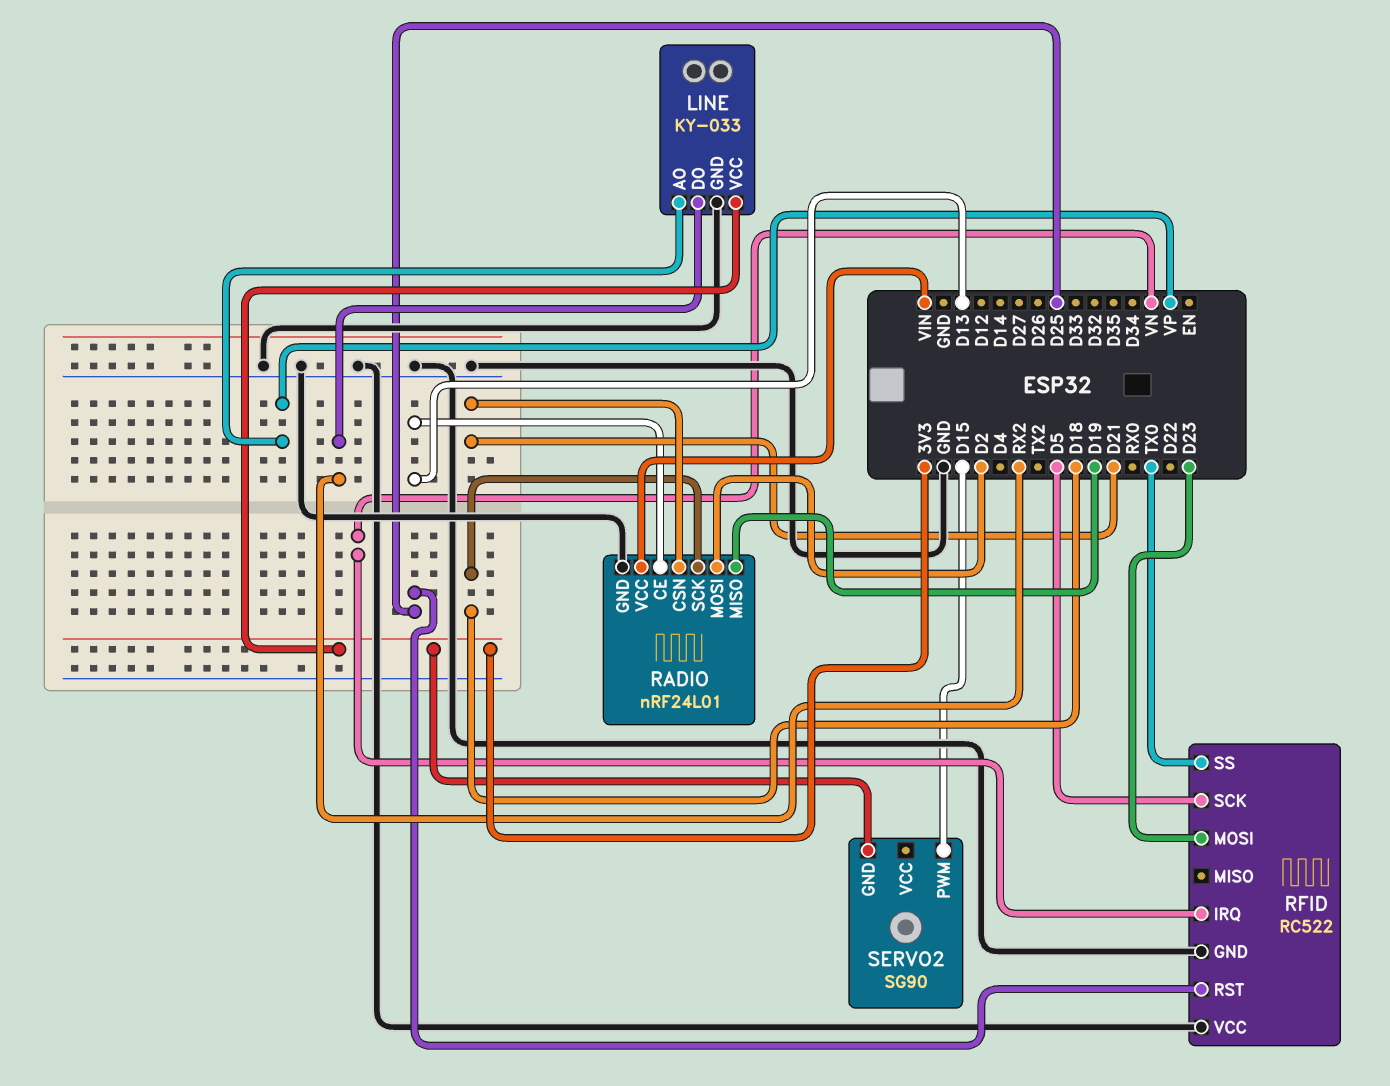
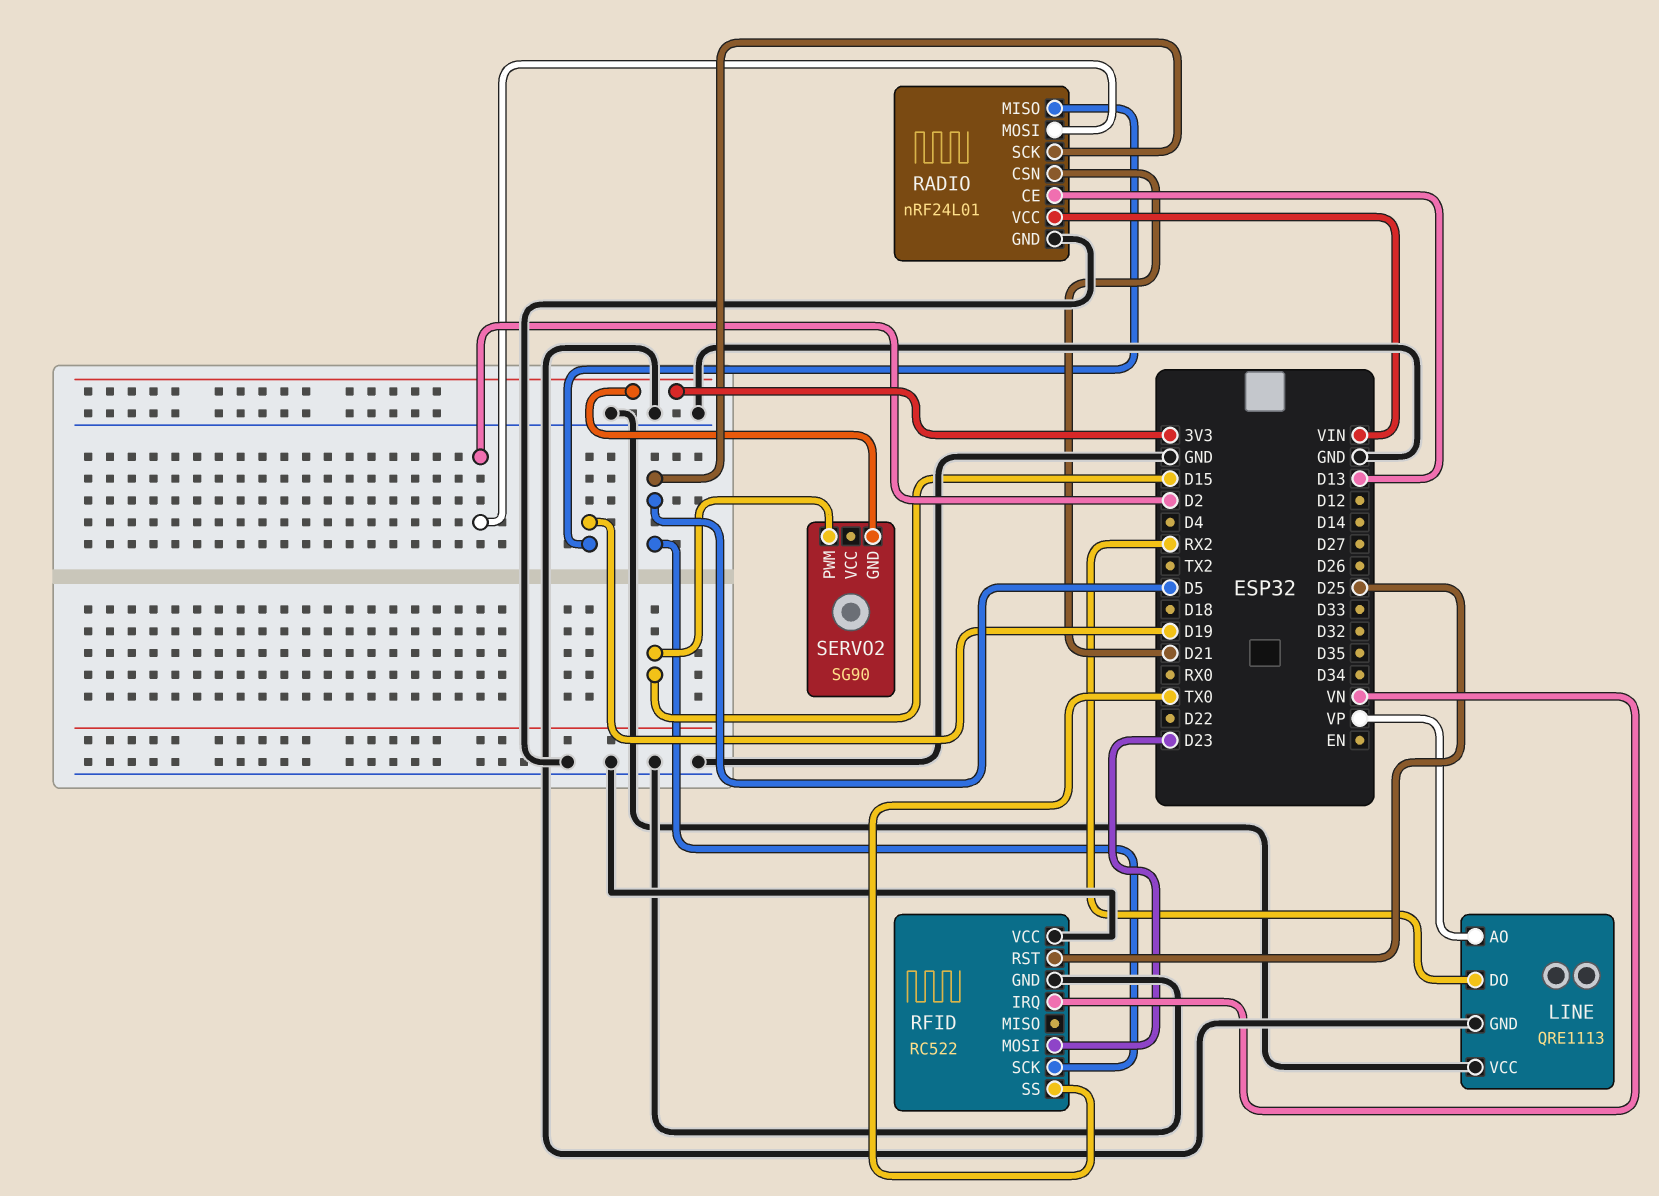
LINE: KY-033 -> QRE1113
LINE pin VCC: 3V3 -> GND
RADIO pin SCK: D18 -> D5

